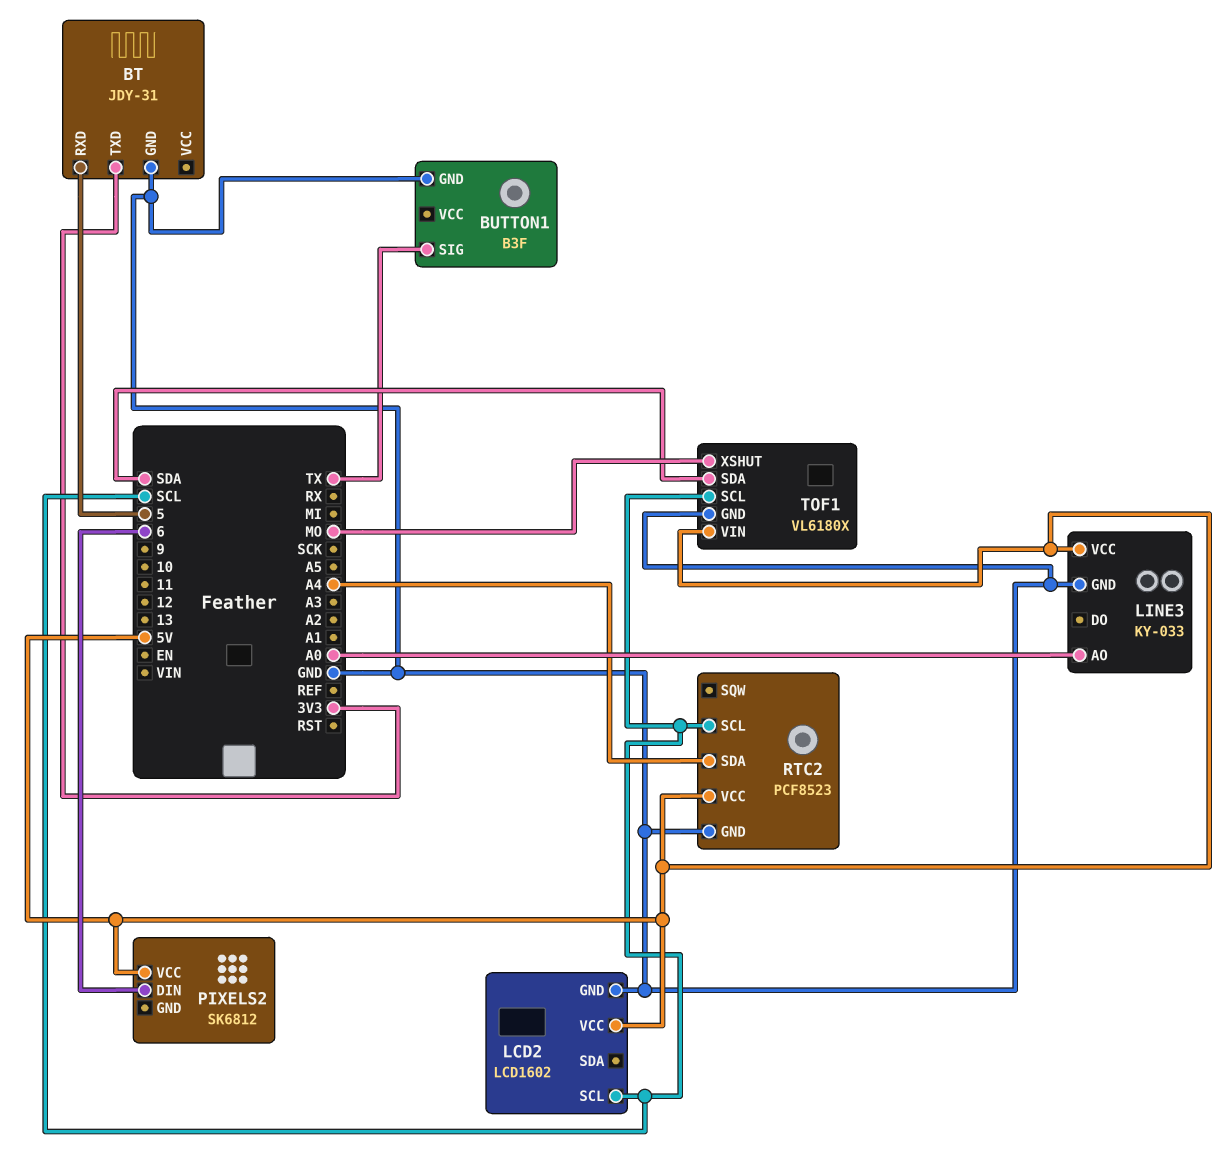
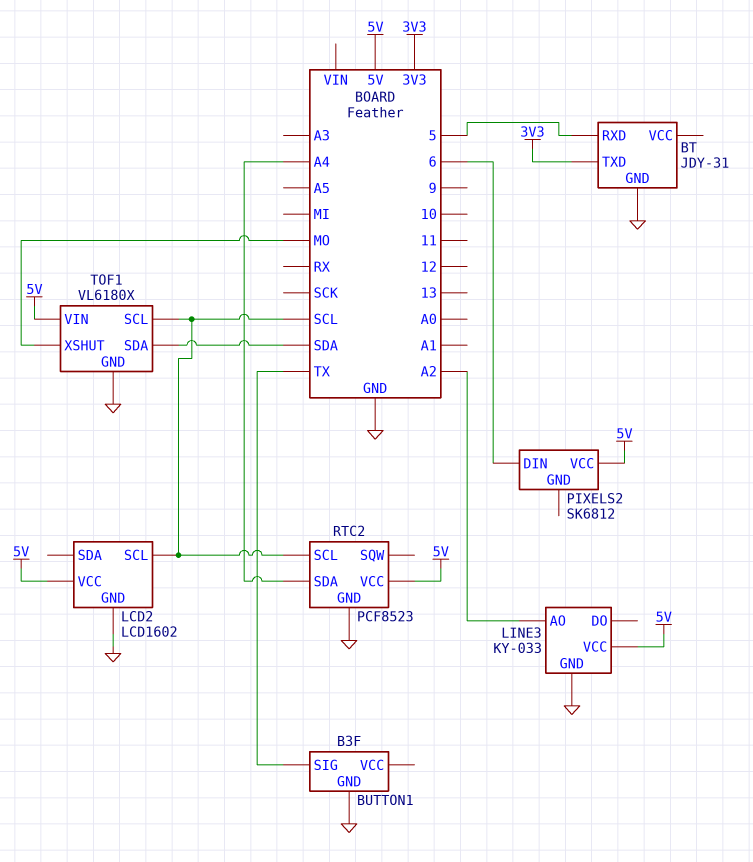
LINE3 pin AO: A0 -> A2

